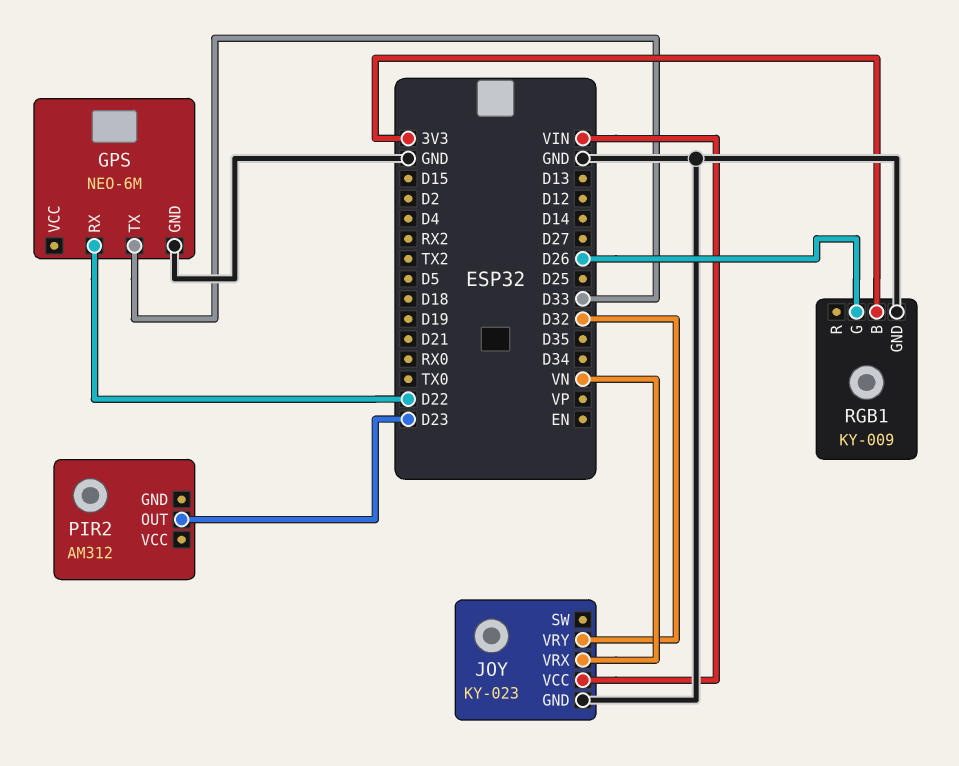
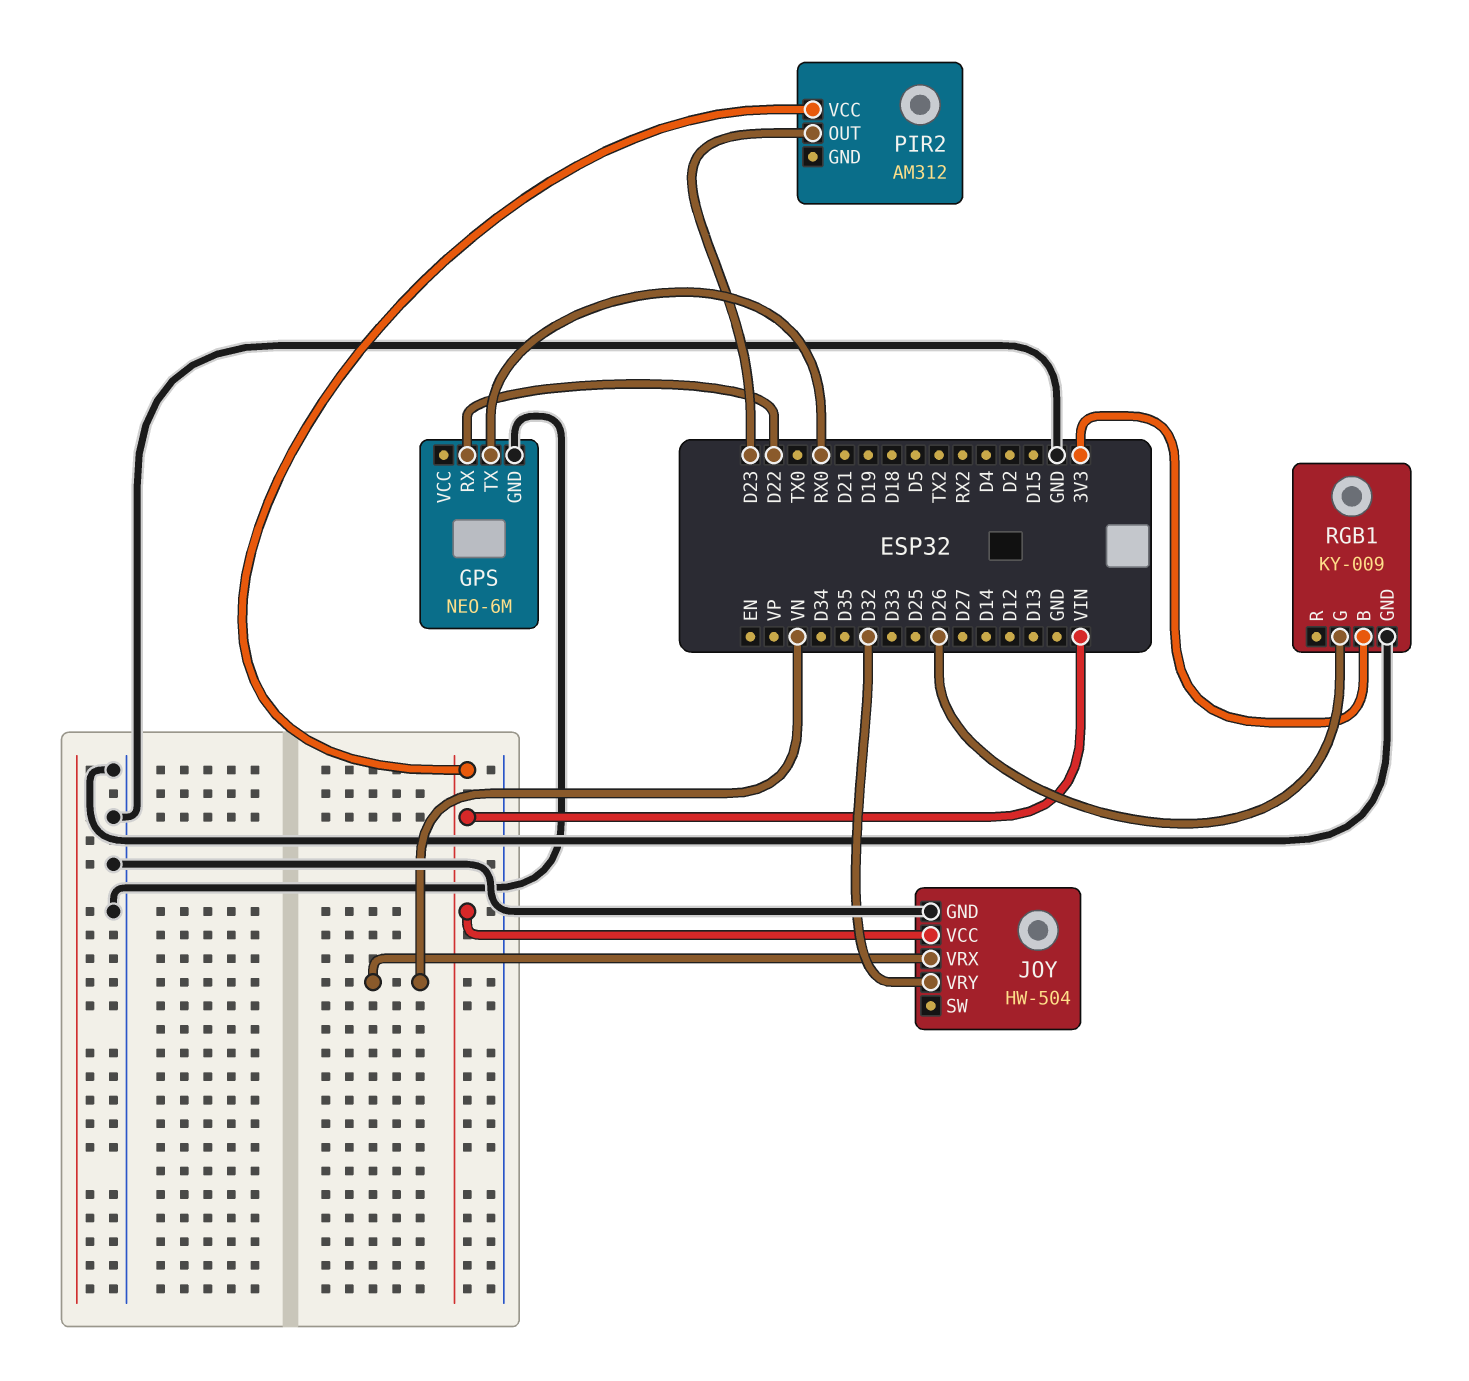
GPS pin TX: D33 -> RX0
JOY: KY-023 -> HW-504
PIR2 pin VCC: none -> VIN

